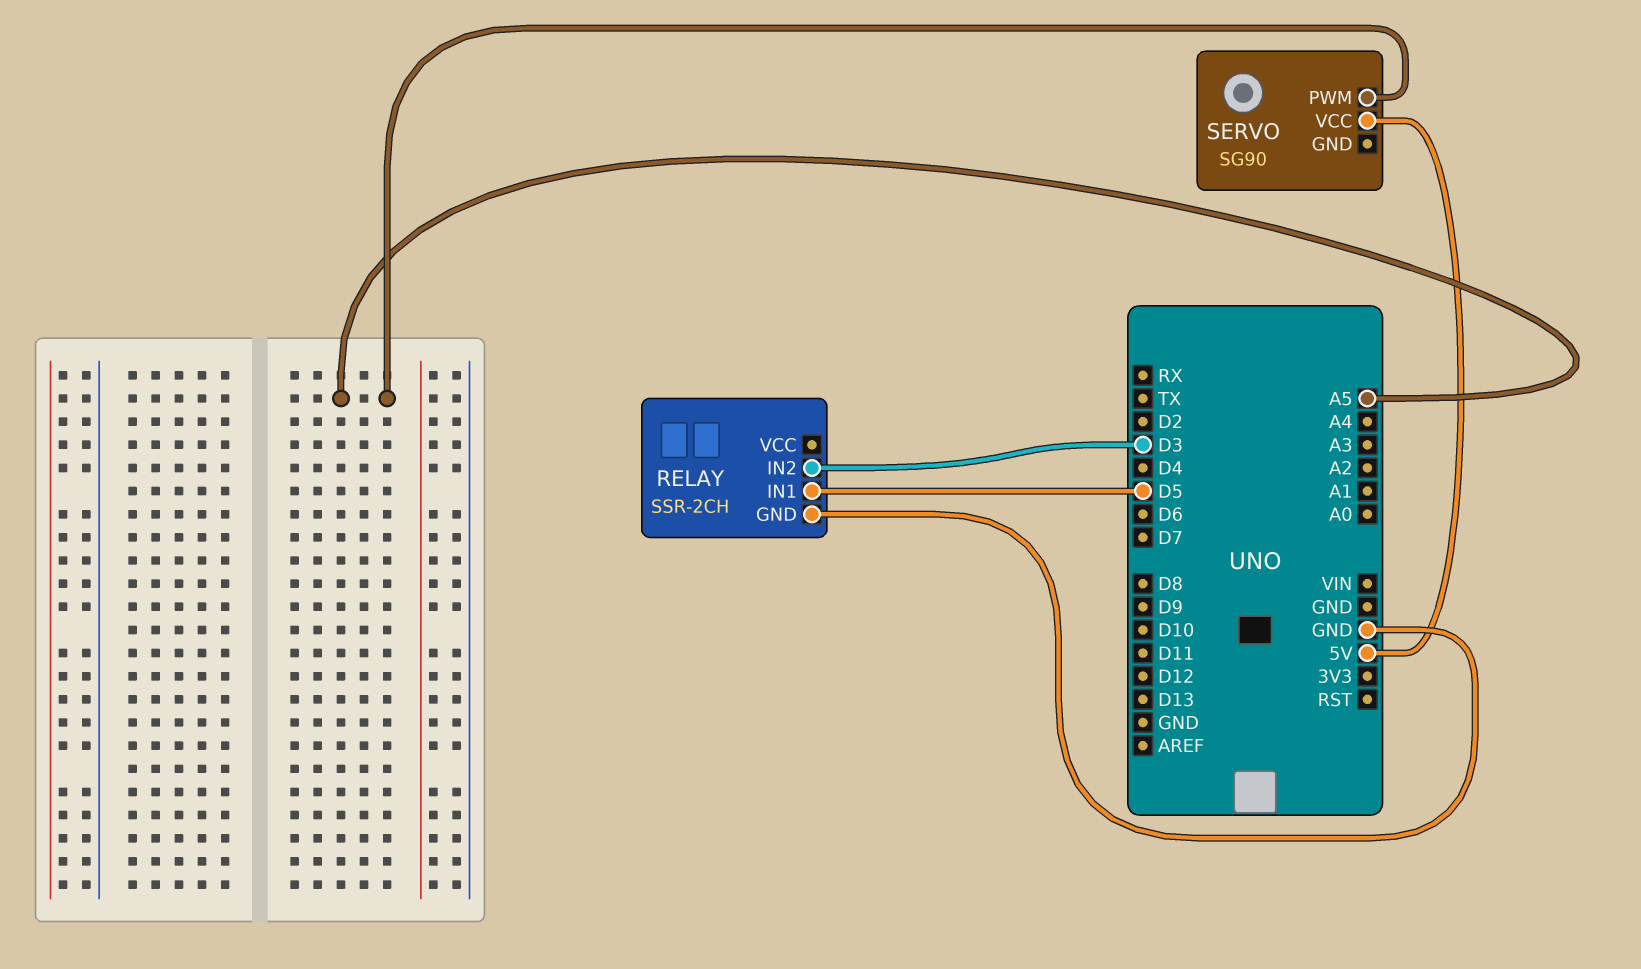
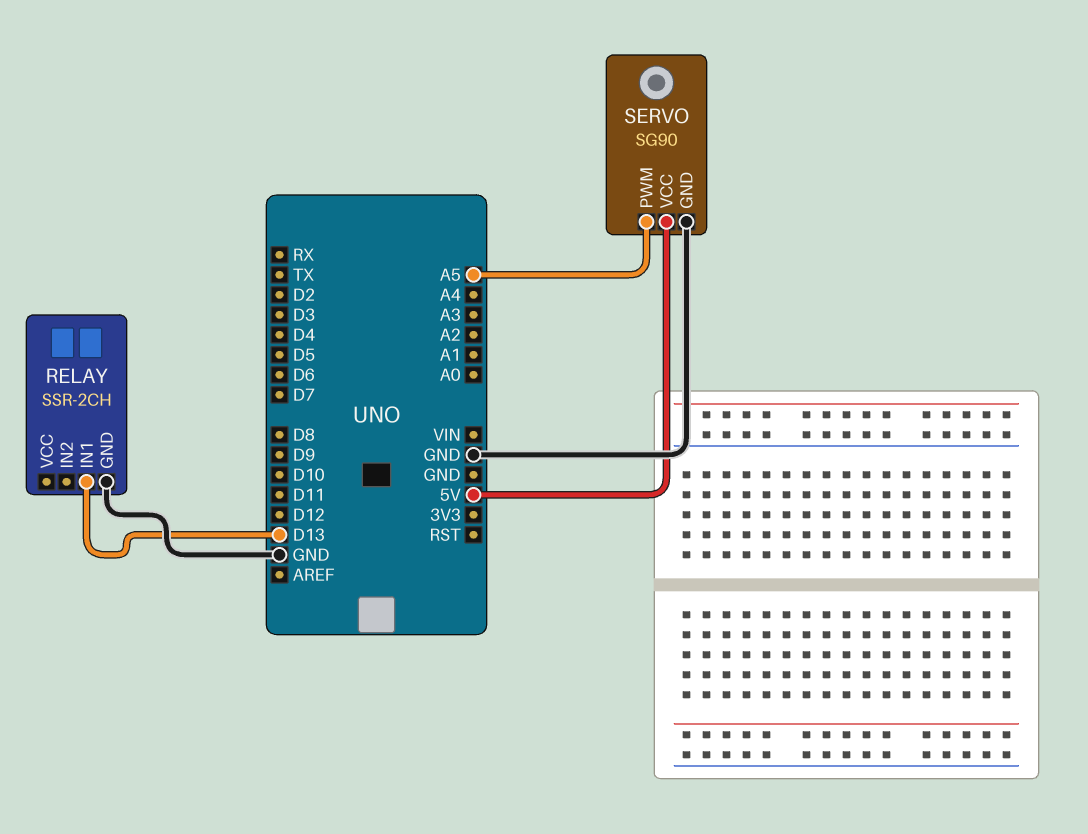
RELAY pin IN1: D5 -> D13
RELAY pin IN2: D3 -> none
SERVO pin GND: none -> GND

